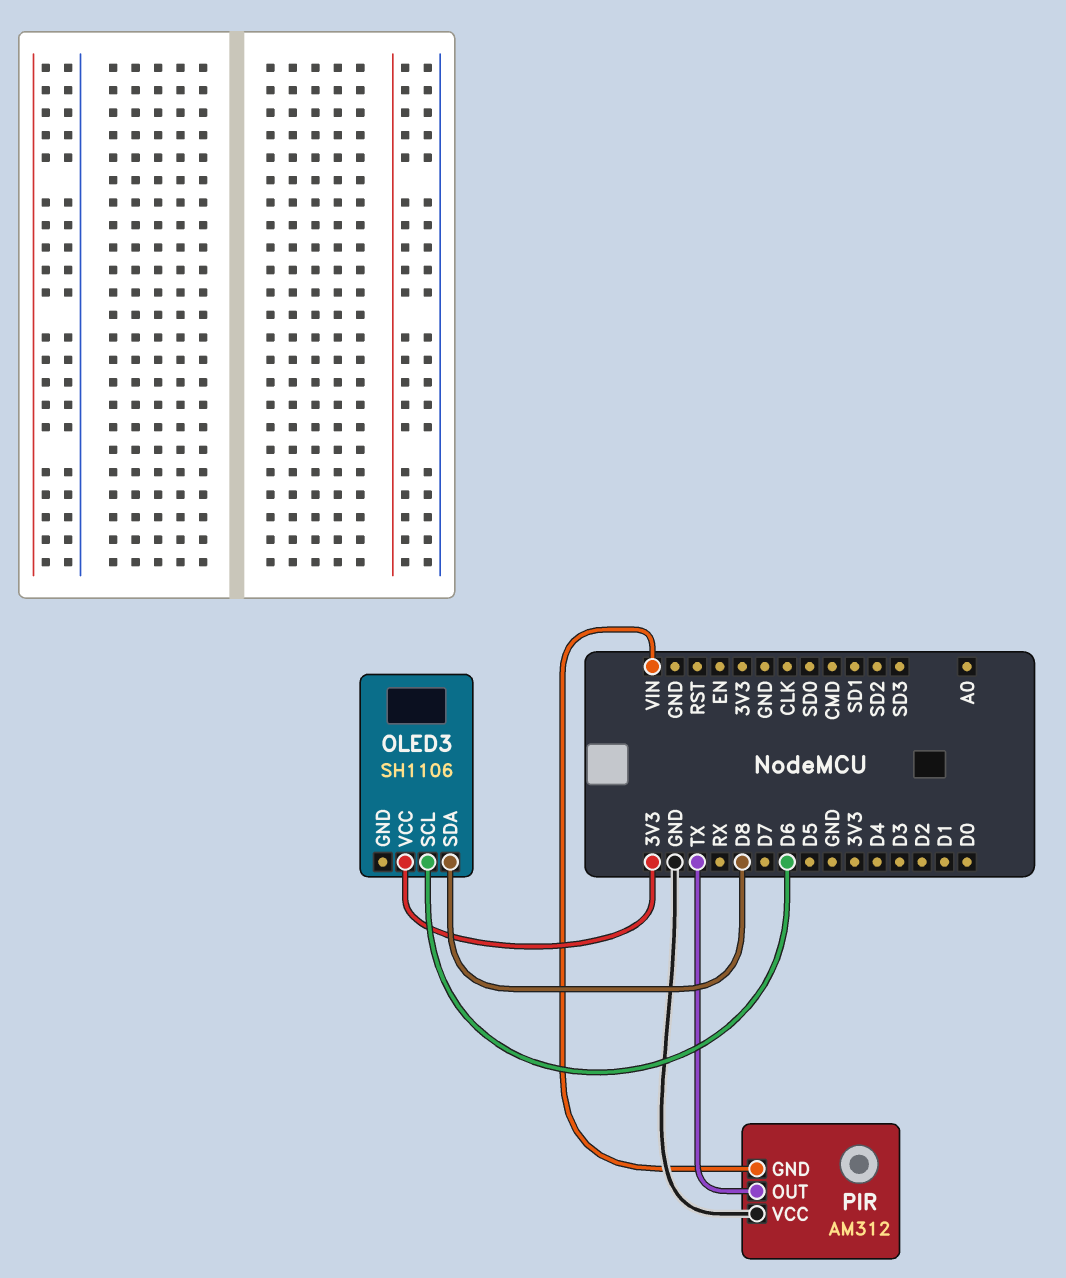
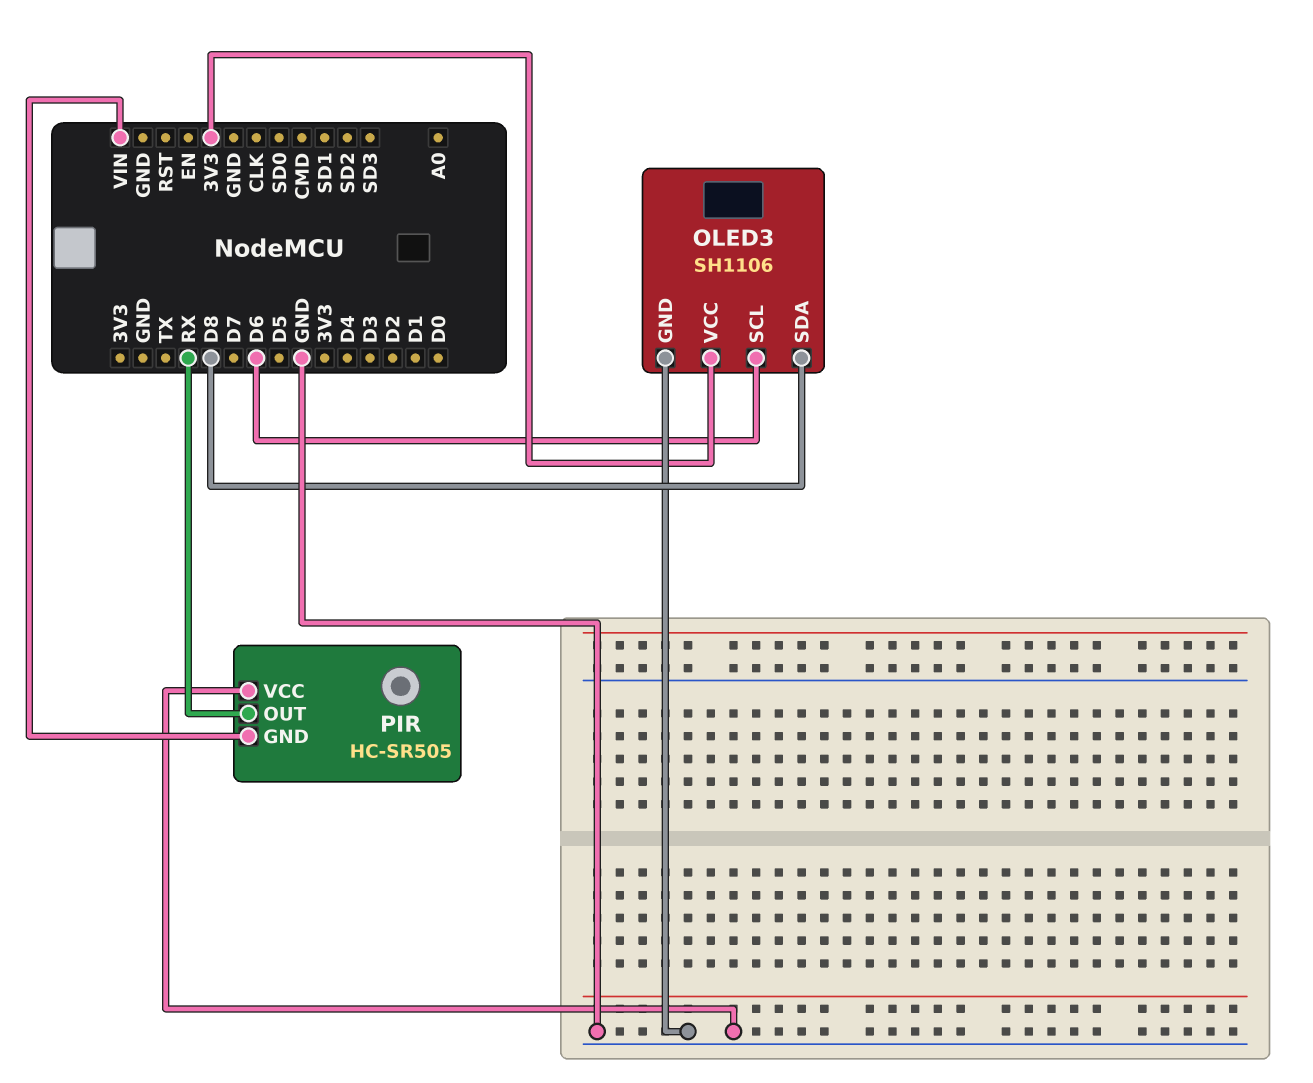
OLED3 pin GND: none -> GND
PIR: AM312 -> HC-SR505
PIR pin OUT: TX -> RX

